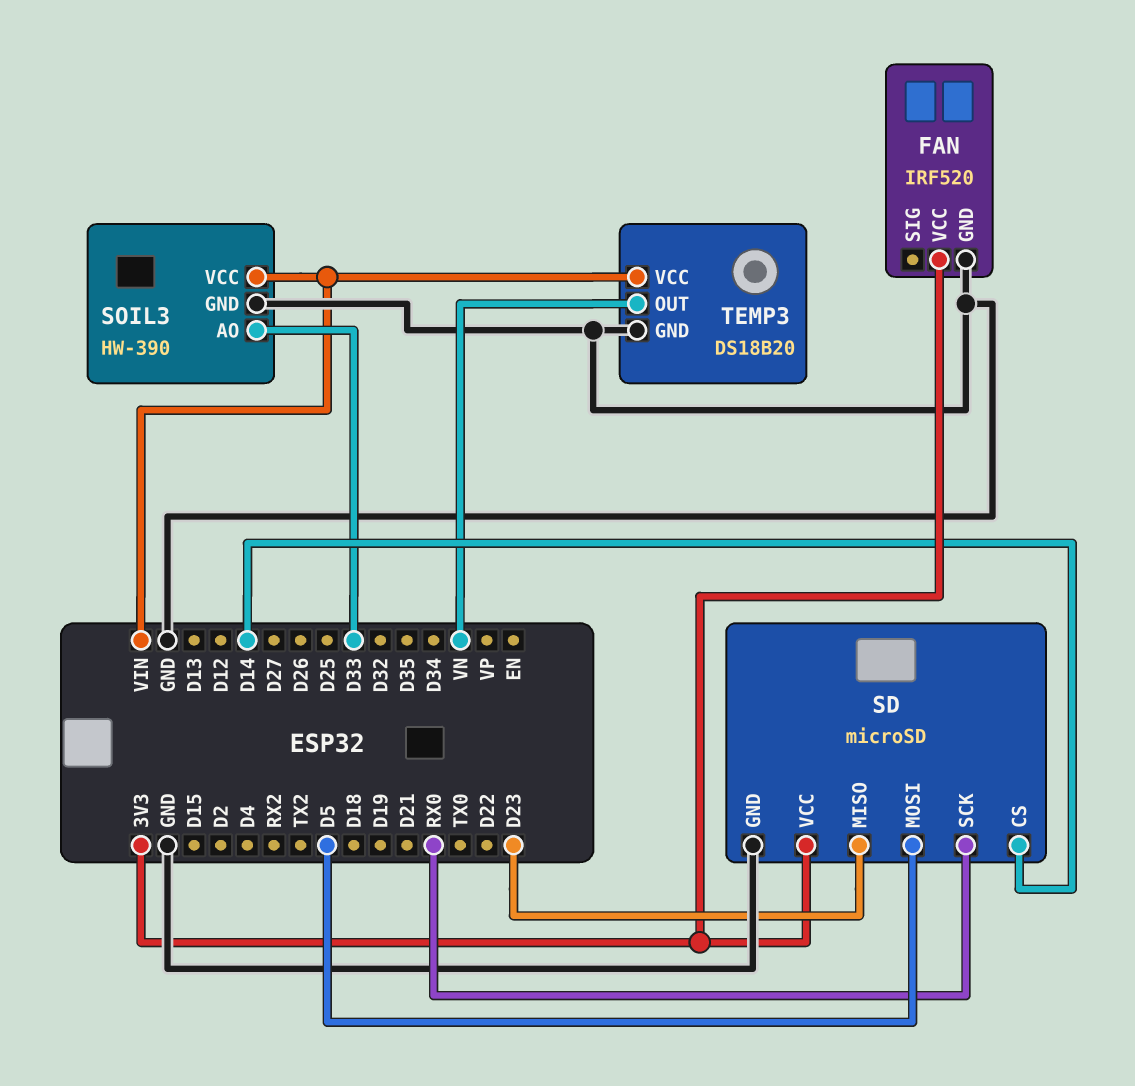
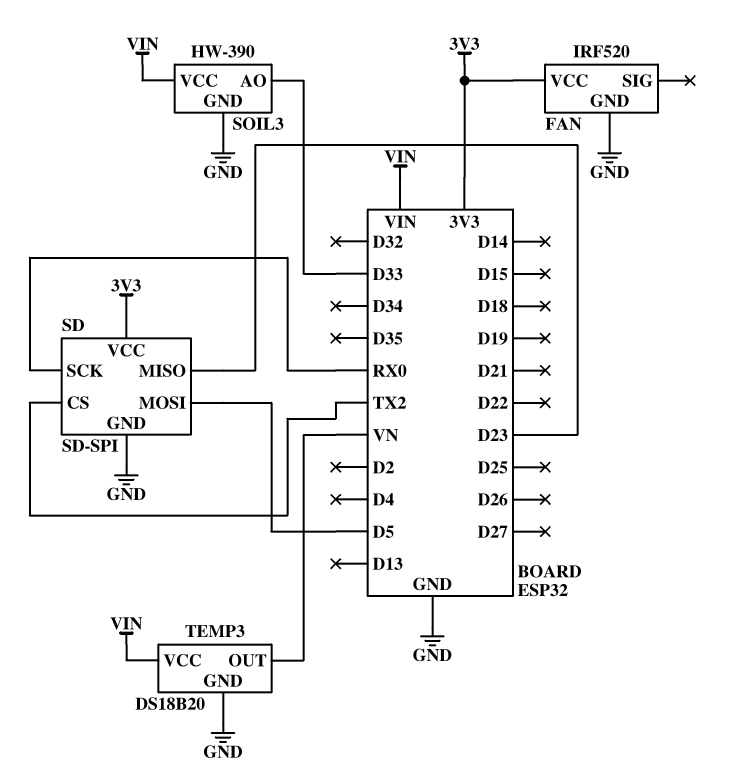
SD: microSD -> SD-SPI
SD pin CS: D14 -> TX2

